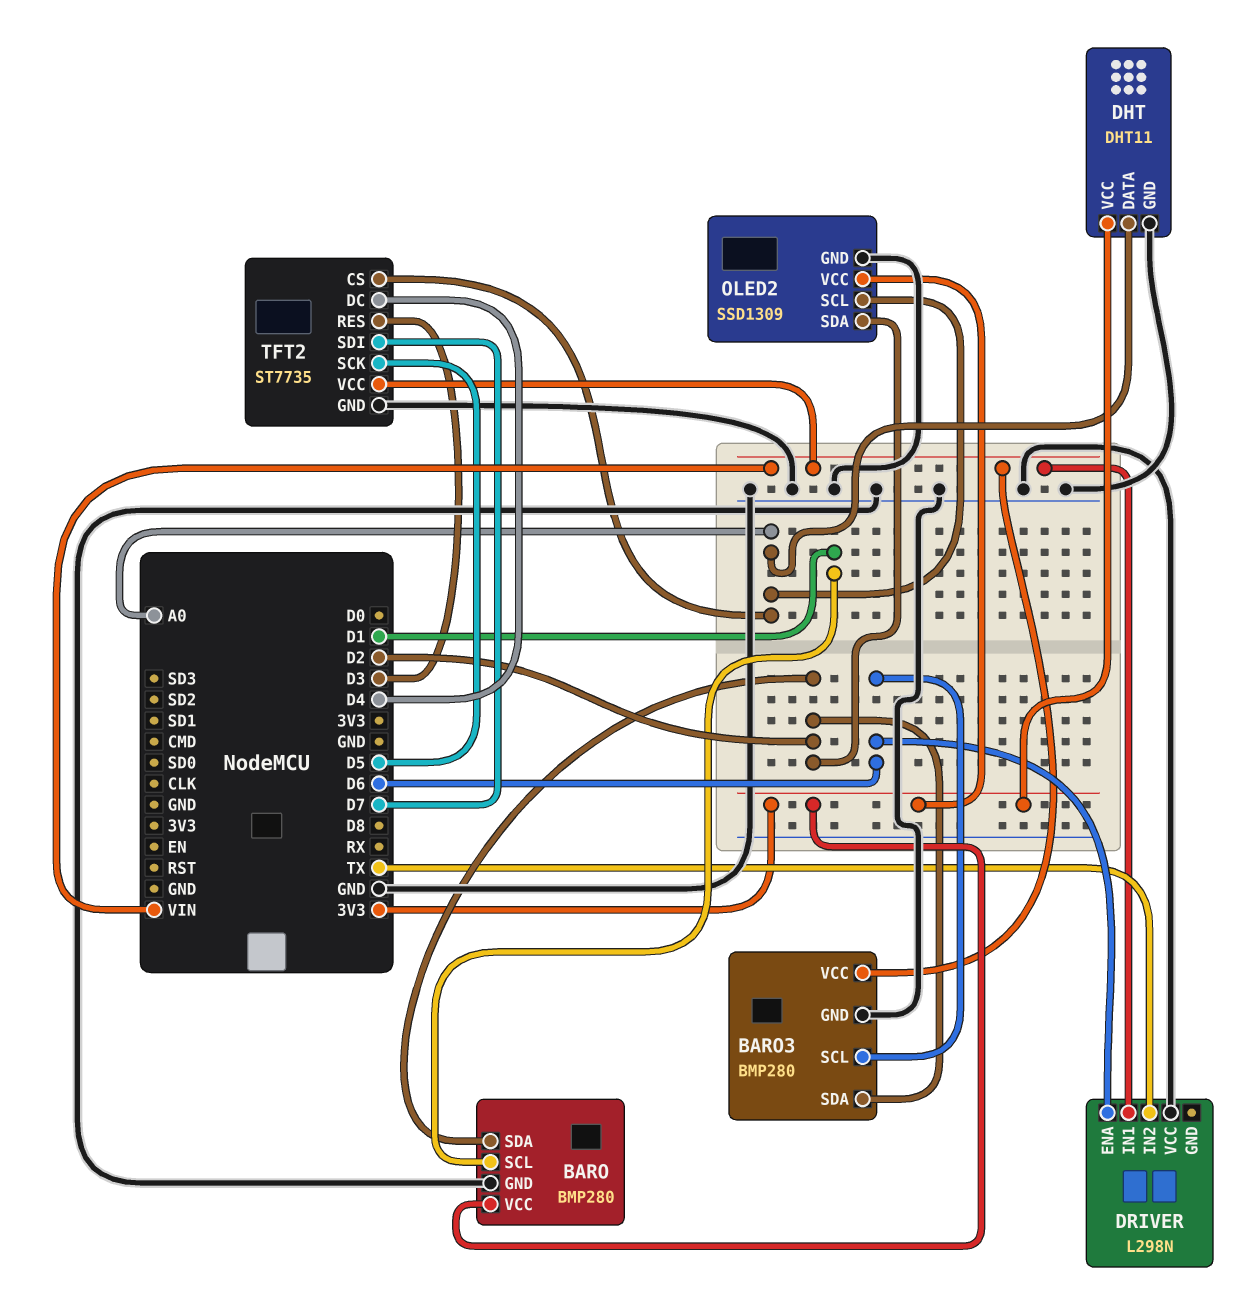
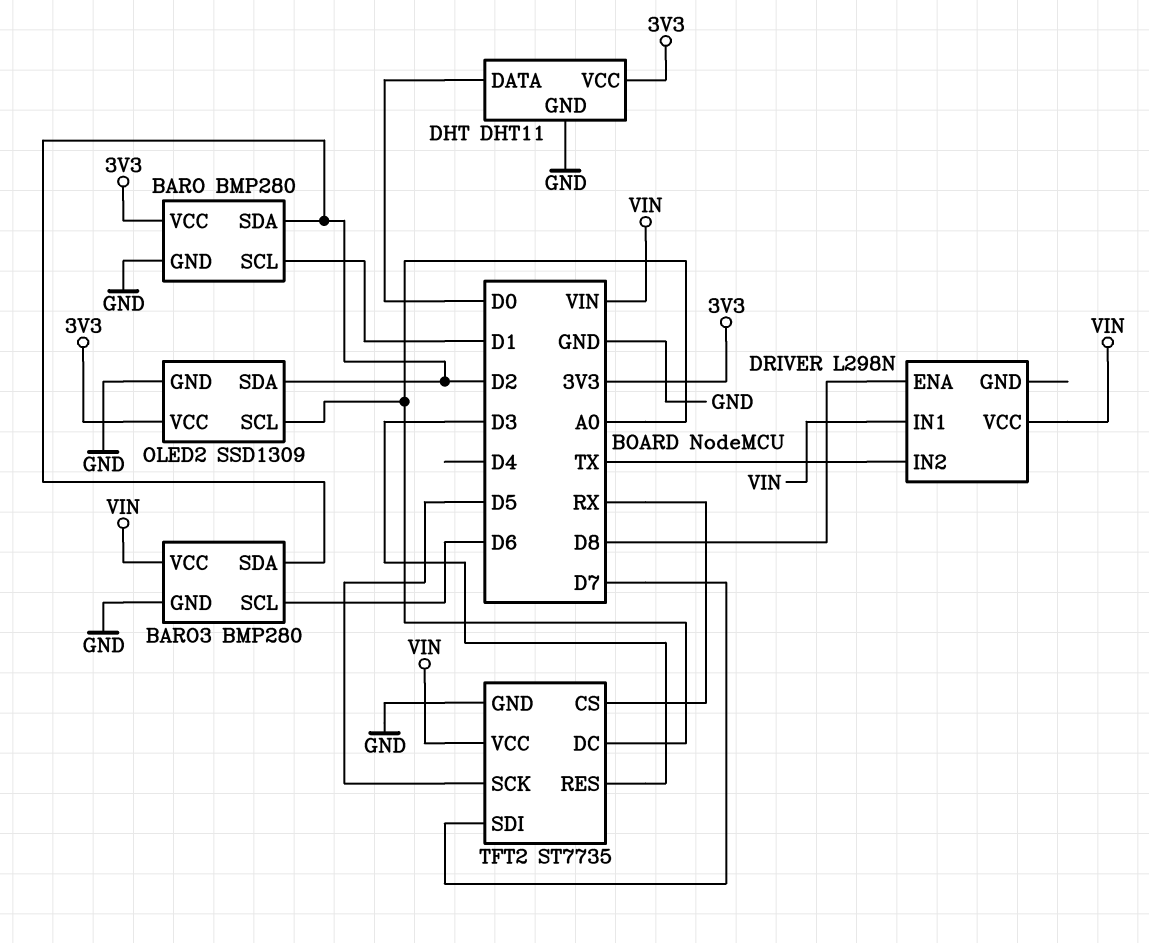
DHT pin DATA: A0 -> D0
DRIVER pin ENA: D6 -> D8
DRIVER pin VCC: GND -> VIN
TFT2 pin CS: A0 -> RX
TFT2 pin DC: D4 -> A0

